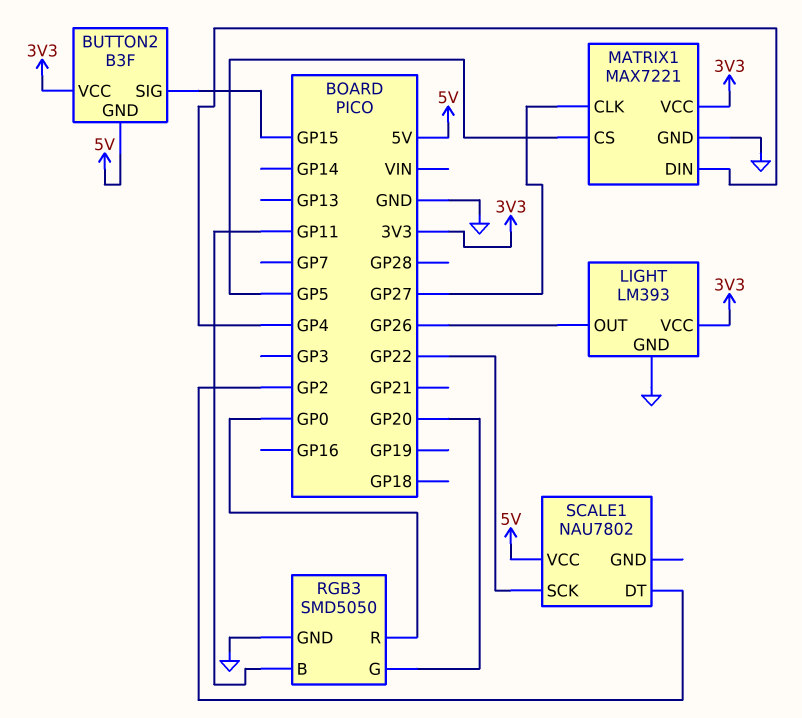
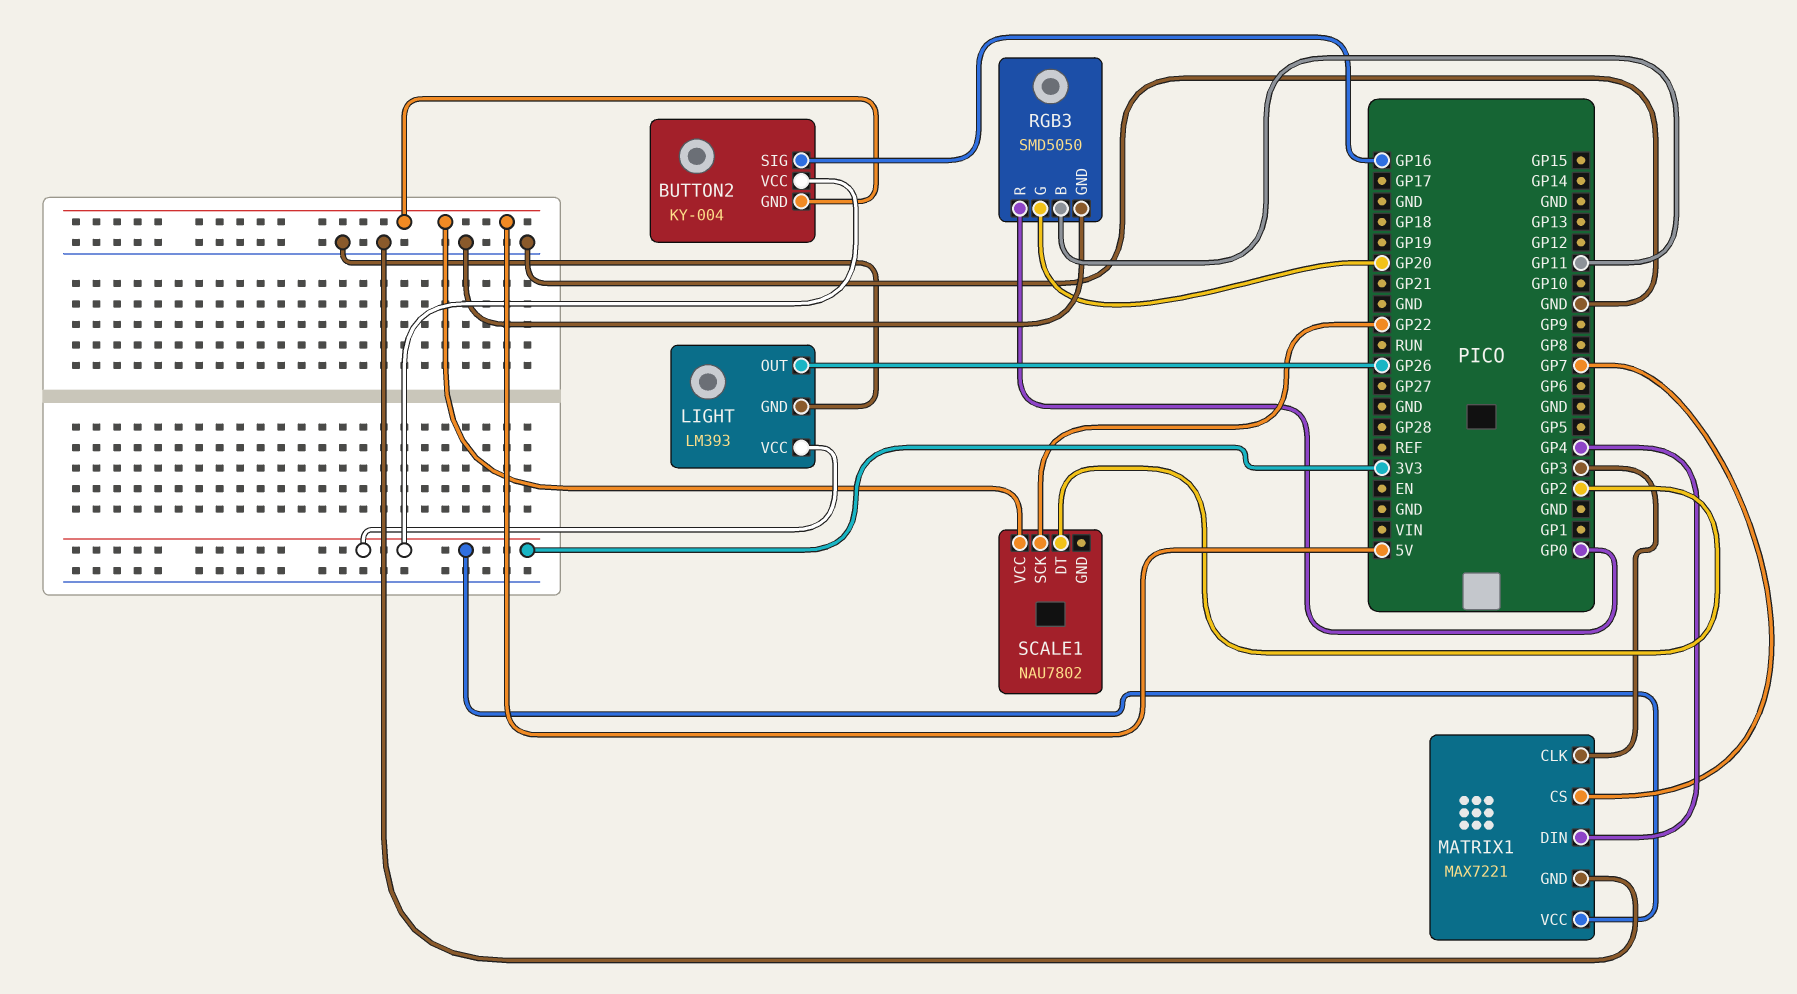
BUTTON2: B3F -> KY-004
BUTTON2 pin SIG: GP15 -> GP16
MATRIX1 pin CLK: GP27 -> GP3
MATRIX1 pin CS: GP5 -> GP7

